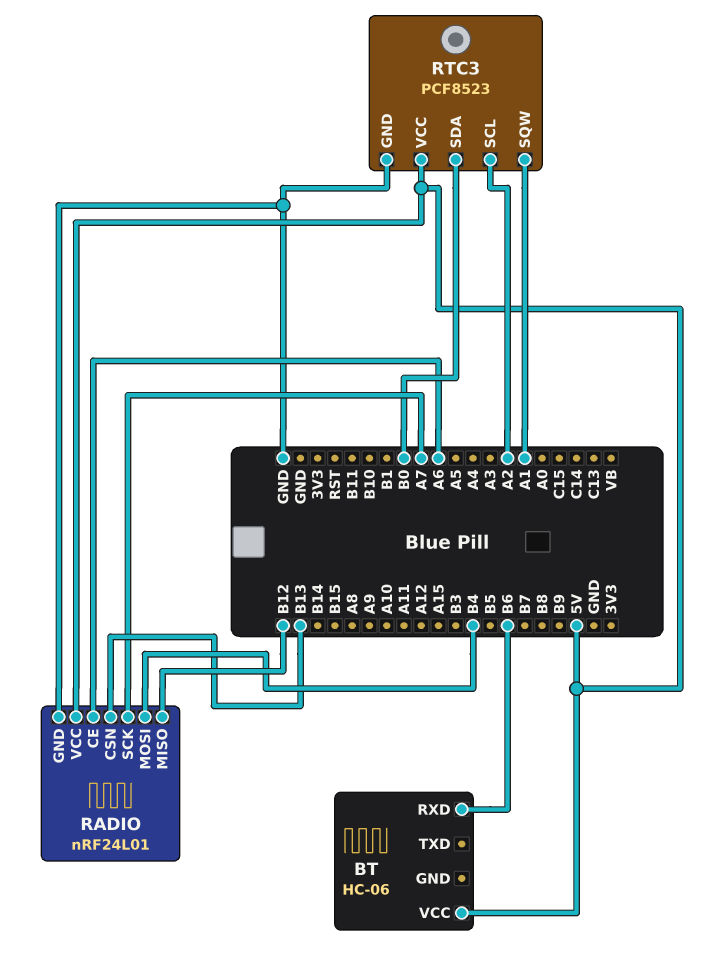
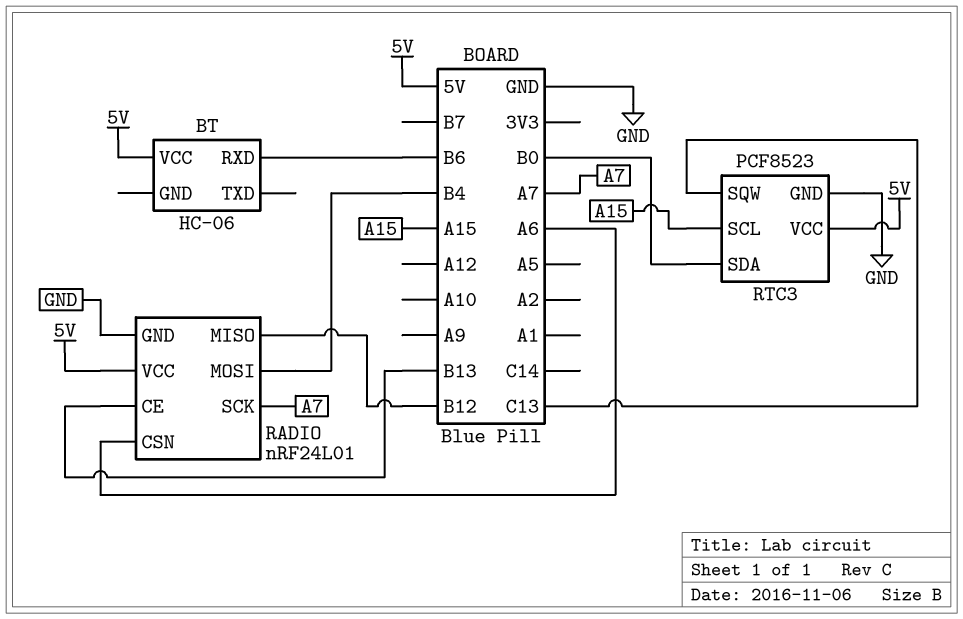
RADIO pin CE: A6 -> B13
RADIO pin CSN: B13 -> A6
RTC3 pin SCL: A2 -> A15
RTC3 pin SQW: A1 -> C13

